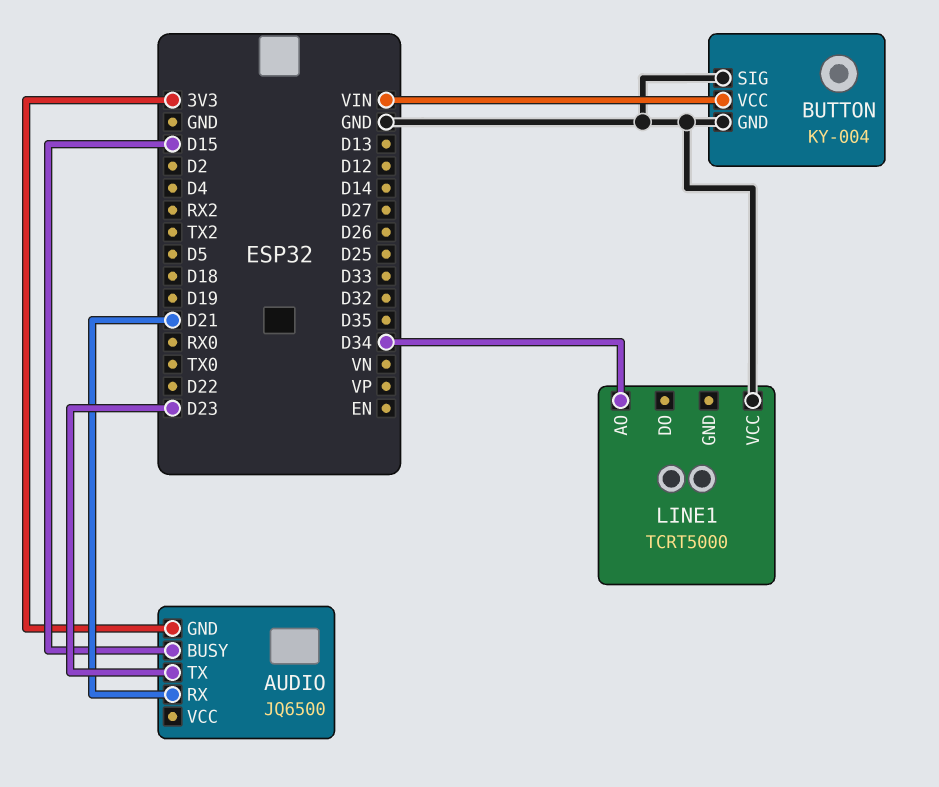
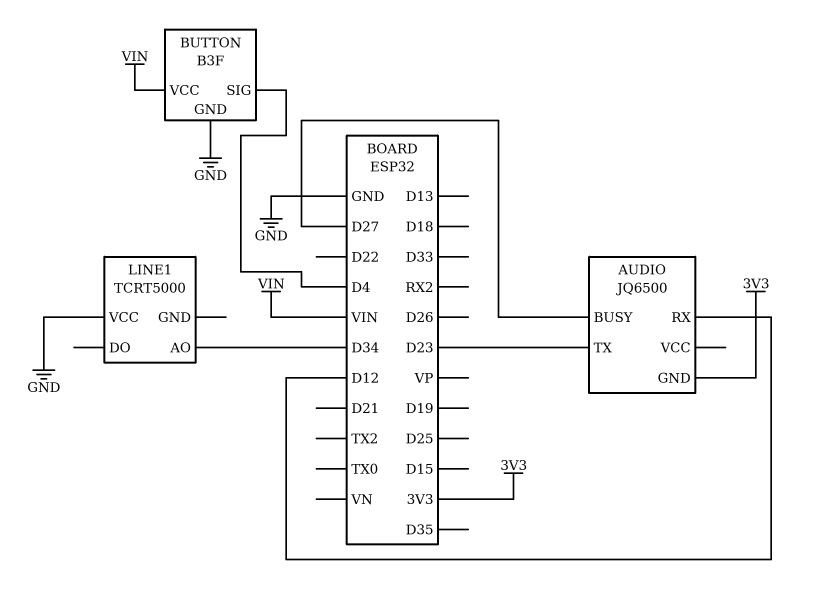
AUDIO pin BUSY: D15 -> D27
AUDIO pin RX: D21 -> D12
BUTTON: KY-004 -> B3F
BUTTON pin SIG: GND -> D4

